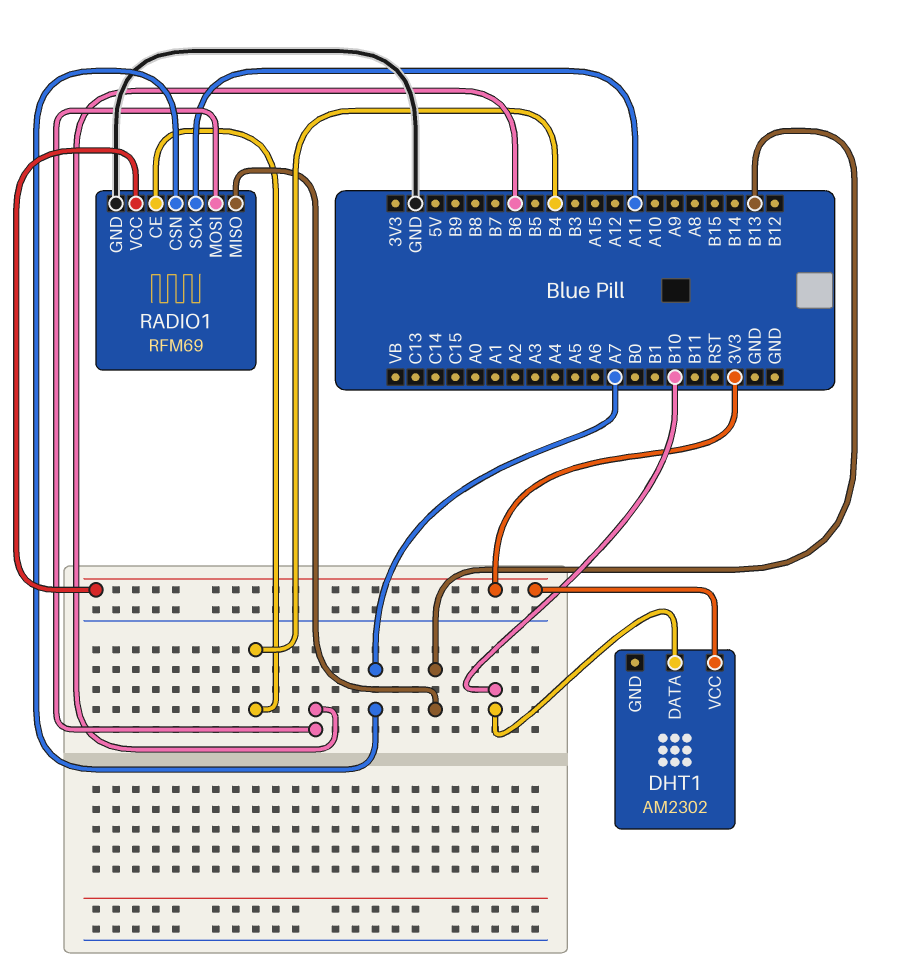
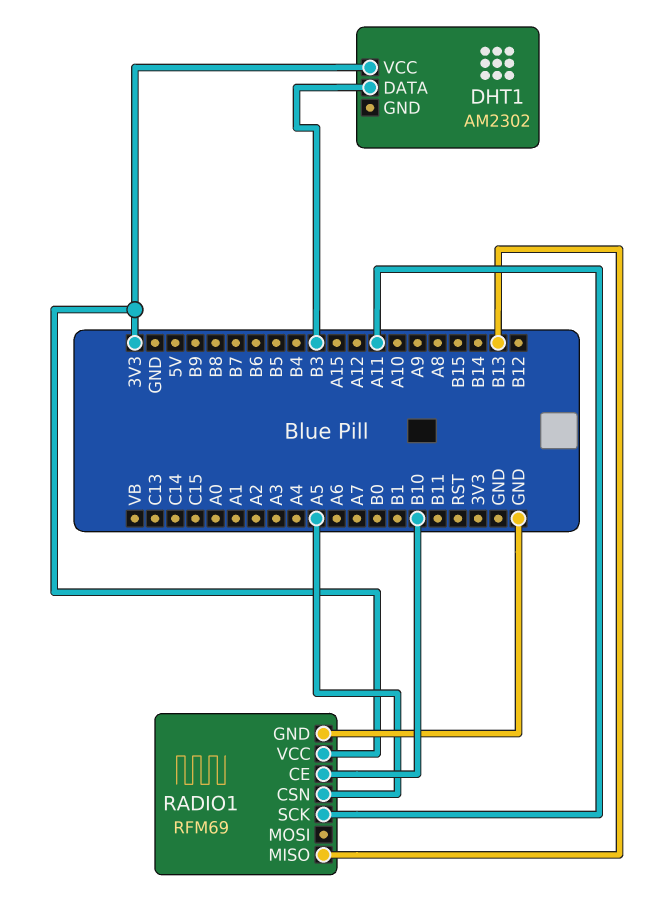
DHT1 pin DATA: B10 -> B3
RADIO1 pin CE: B4 -> B10
RADIO1 pin CSN: A7 -> A5
RADIO1 pin MOSI: B6 -> none

